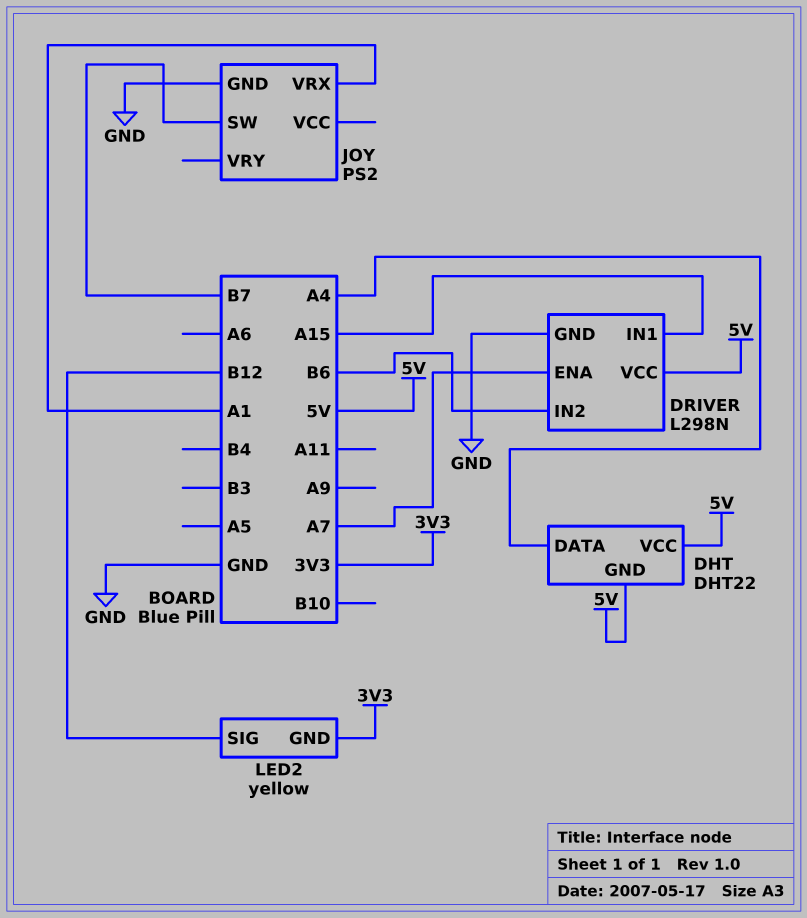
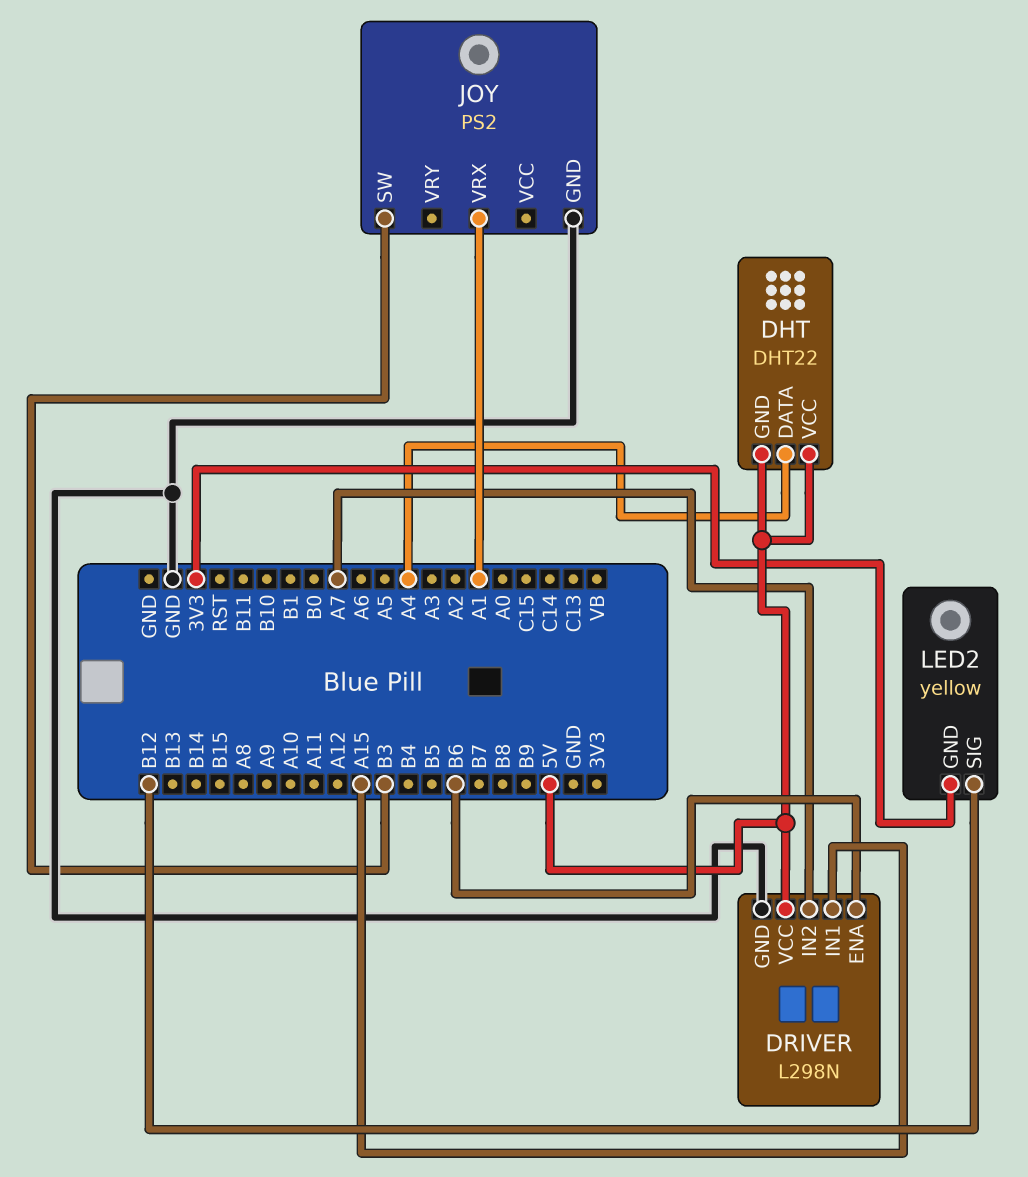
DRIVER pin ENA: A7 -> B6
DRIVER pin IN2: B6 -> A7
JOY pin SW: B7 -> B3

